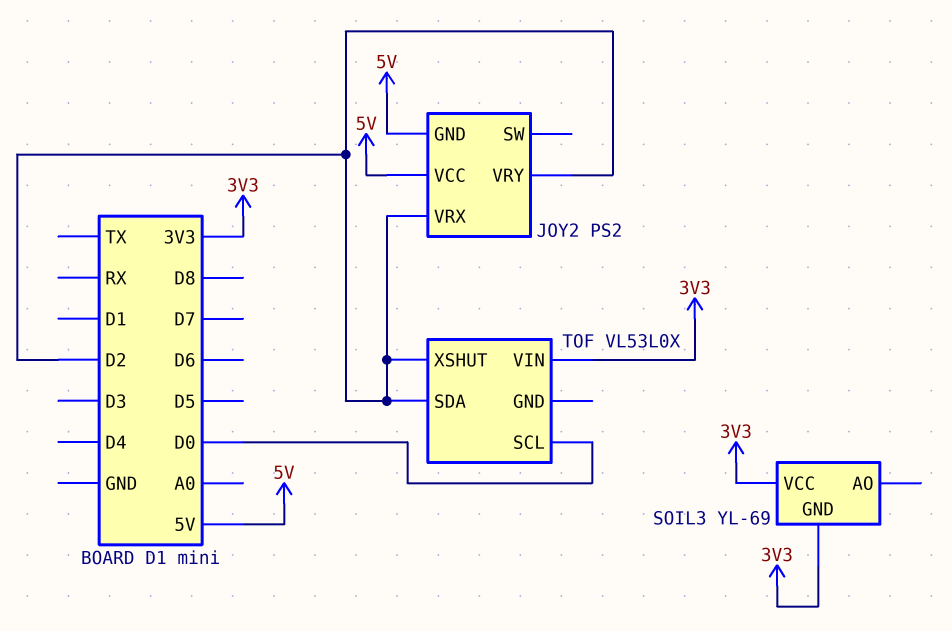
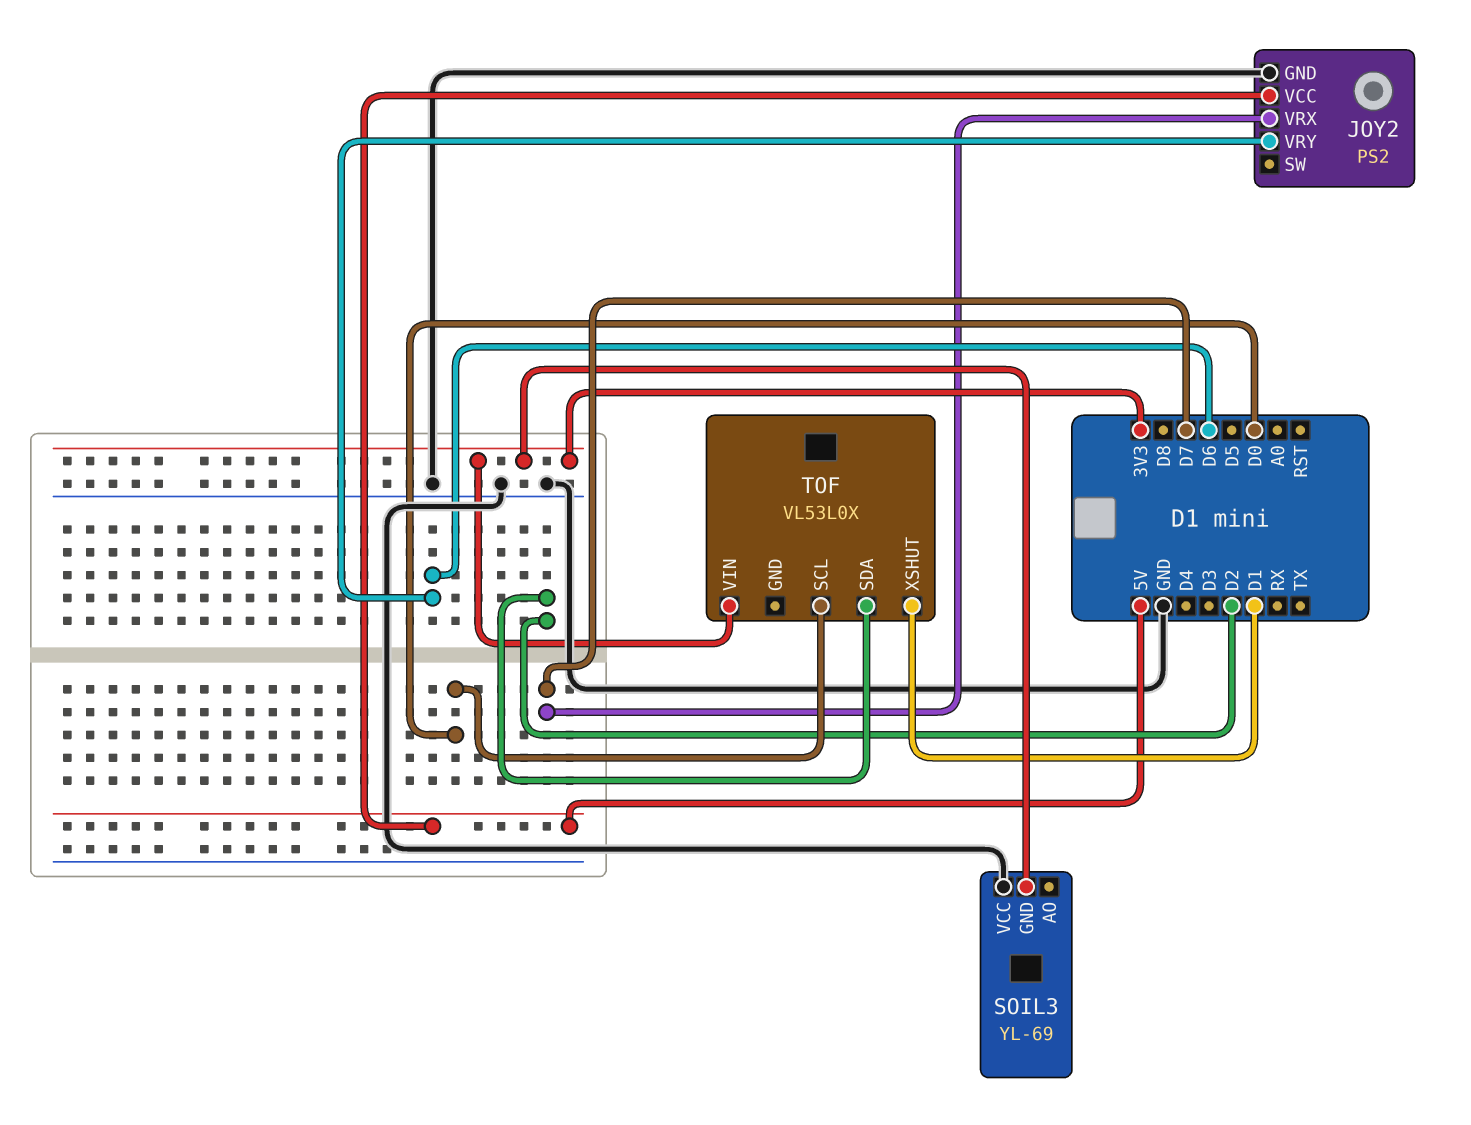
JOY2 pin GND: 5V -> GND
JOY2 pin VRX: D2 -> D7
JOY2 pin VRY: D2 -> D6
SOIL3 pin VCC: 3V3 -> GND
TOF pin XSHUT: D2 -> D1

